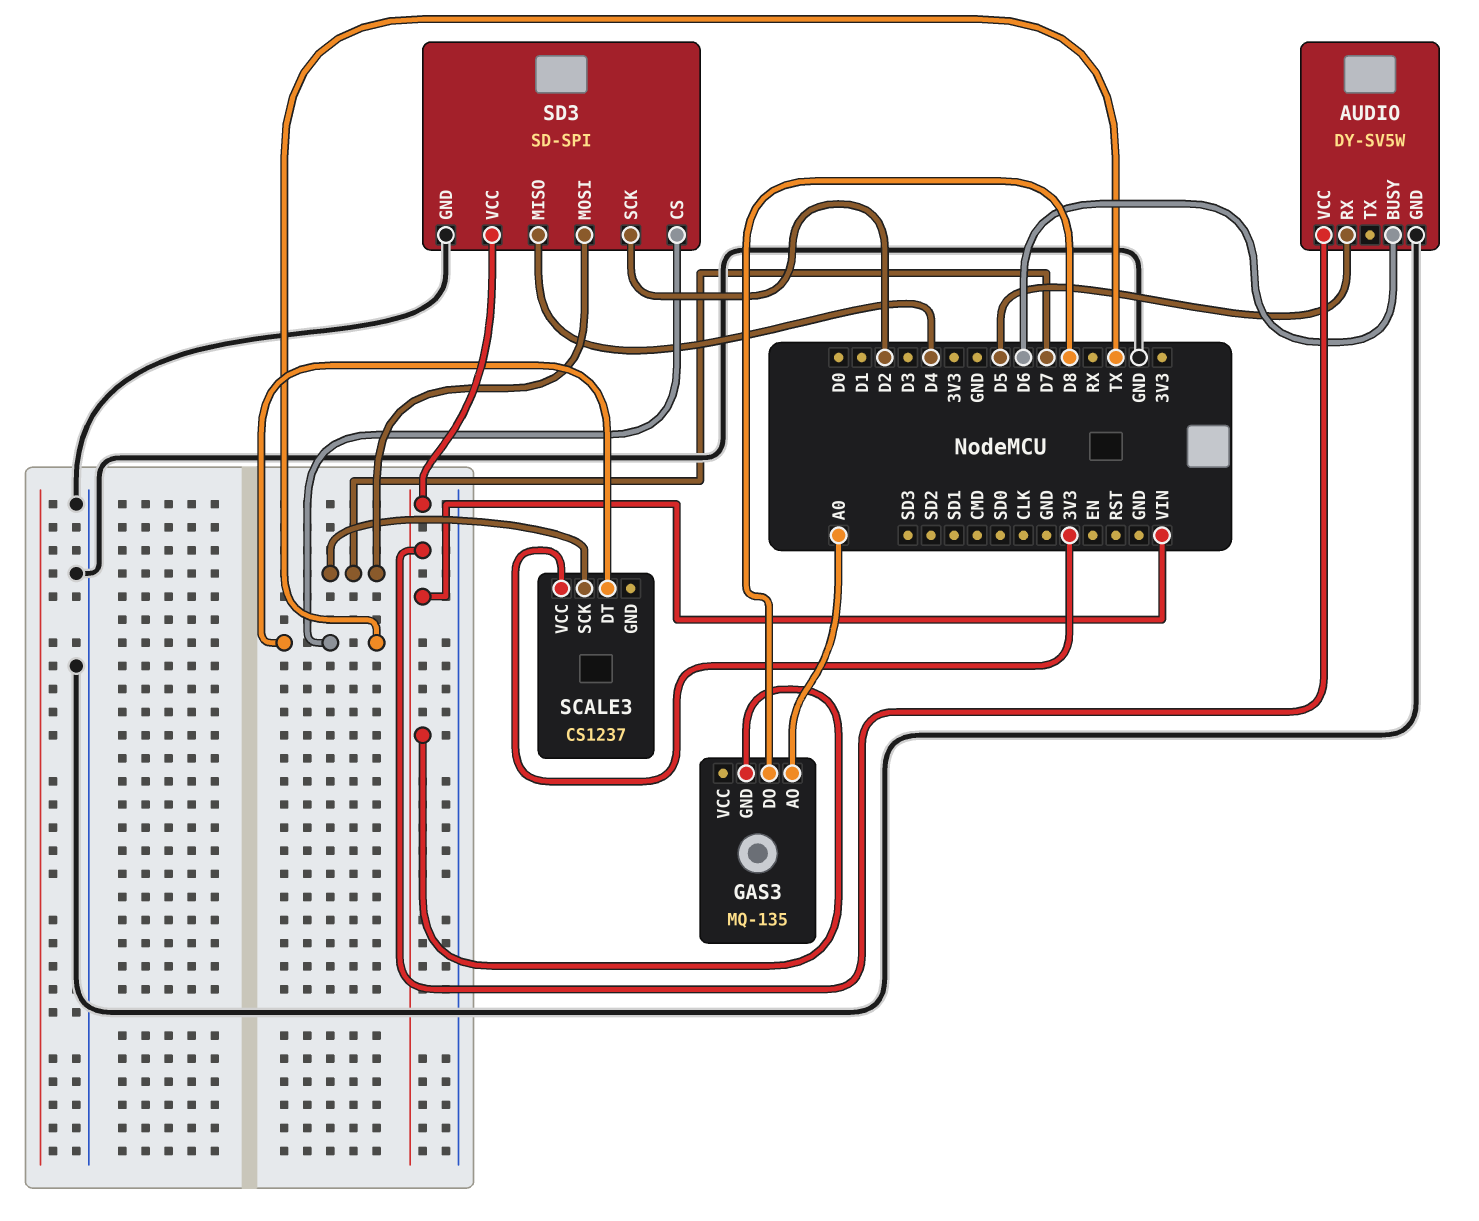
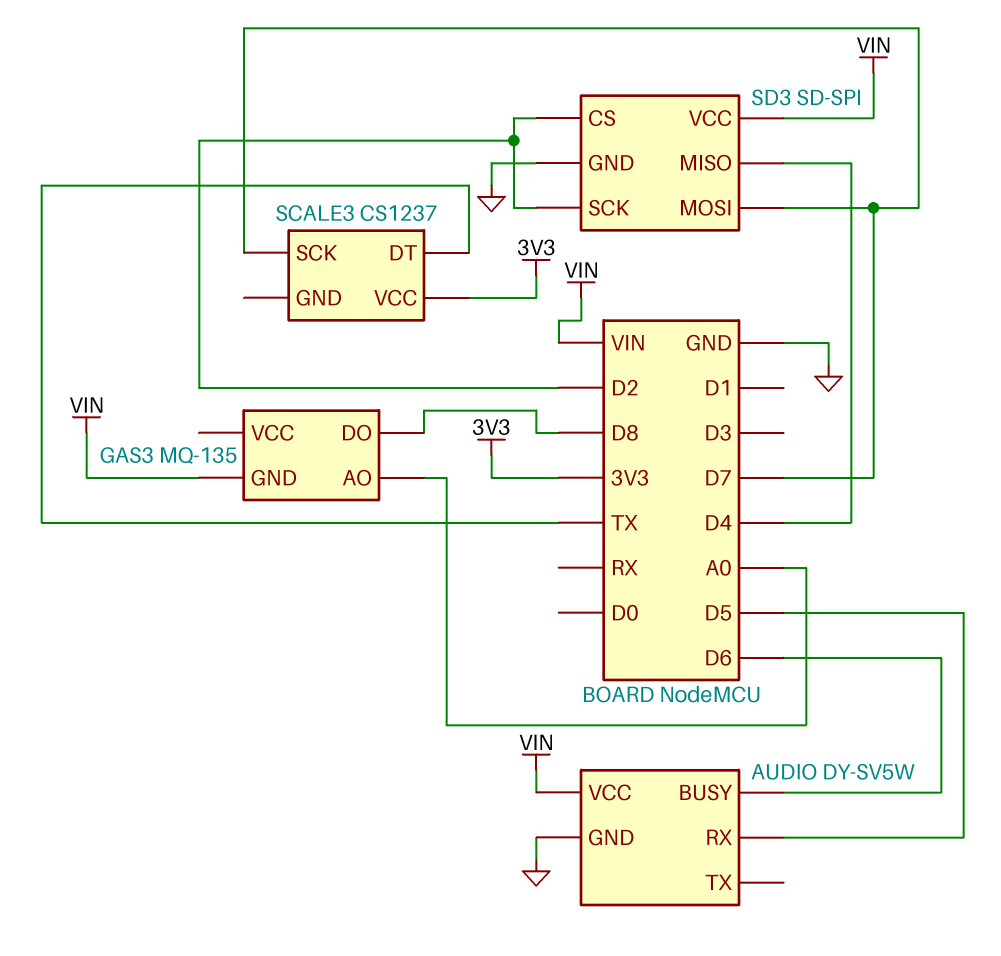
SD3 pin CS: TX -> D2

